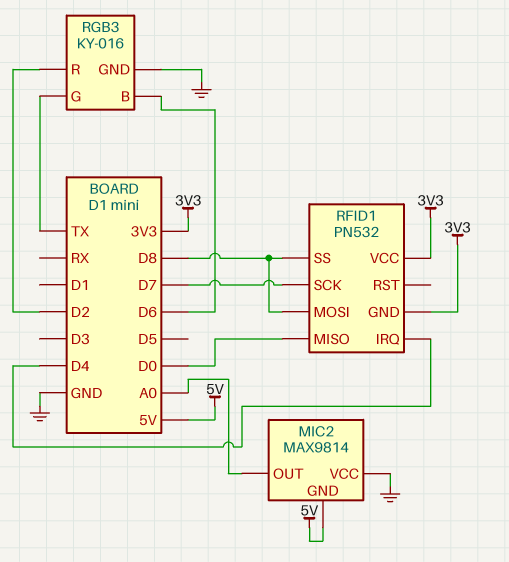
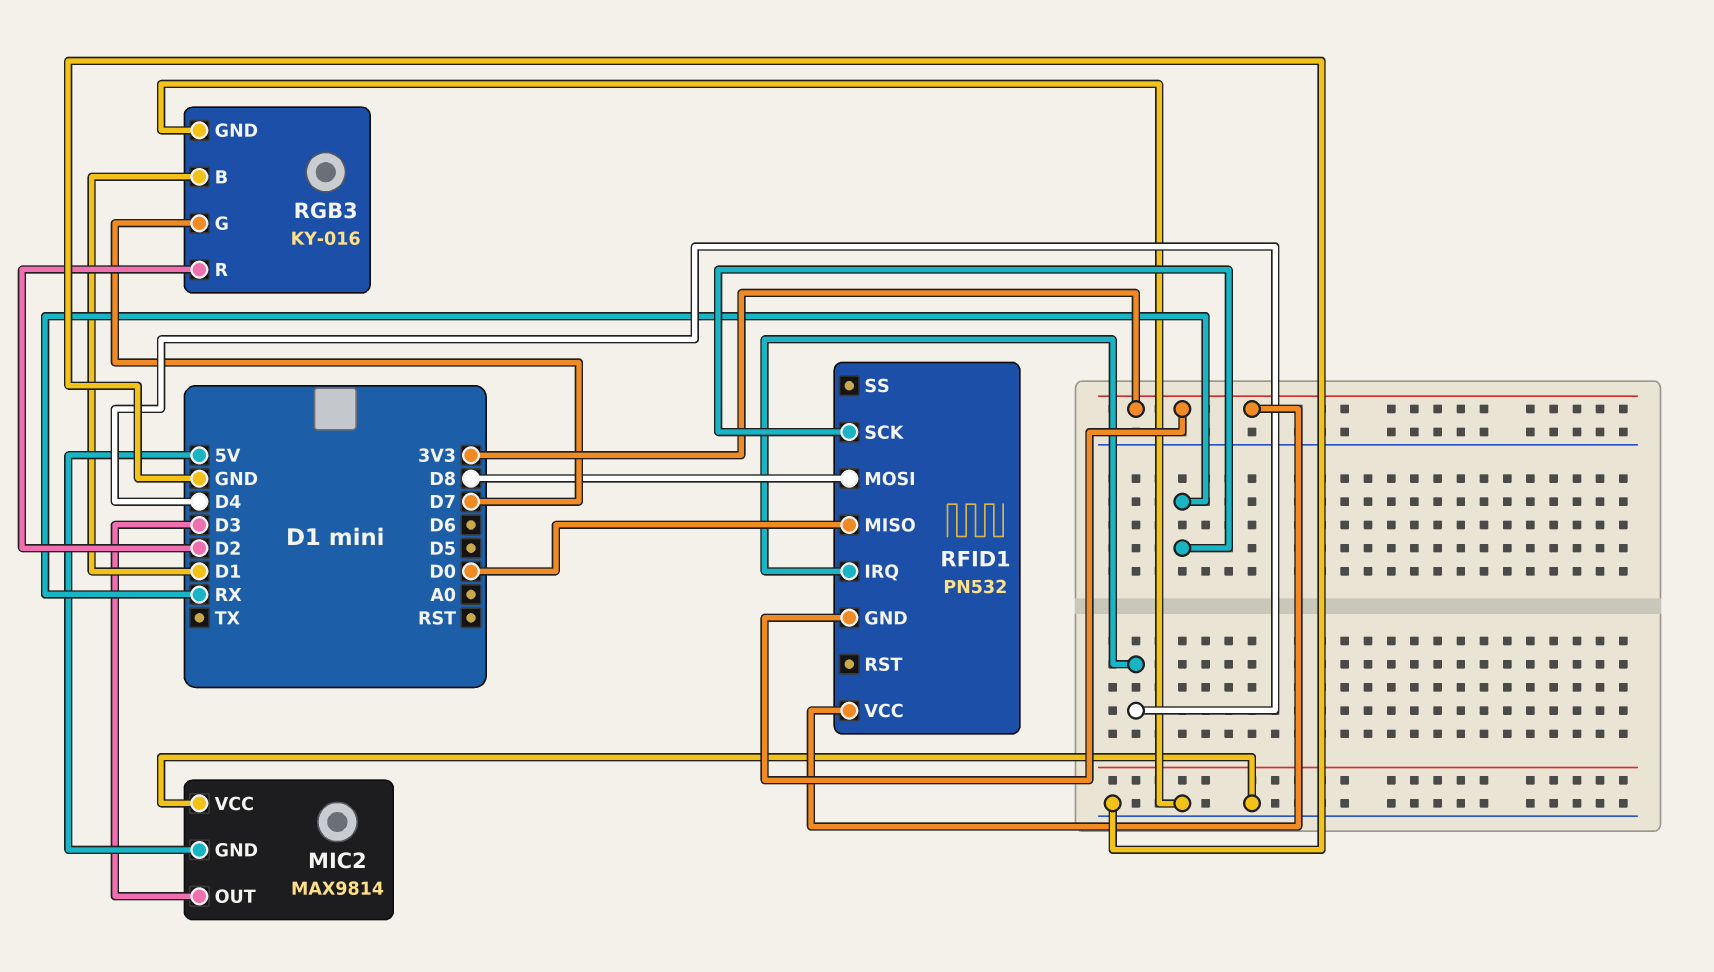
MIC2 pin OUT: A0 -> D3
RFID1 pin SCK: D7 -> RX
RFID1 pin SS: D8 -> none
RGB3 pin B: D6 -> D1
RGB3 pin G: TX -> D7

